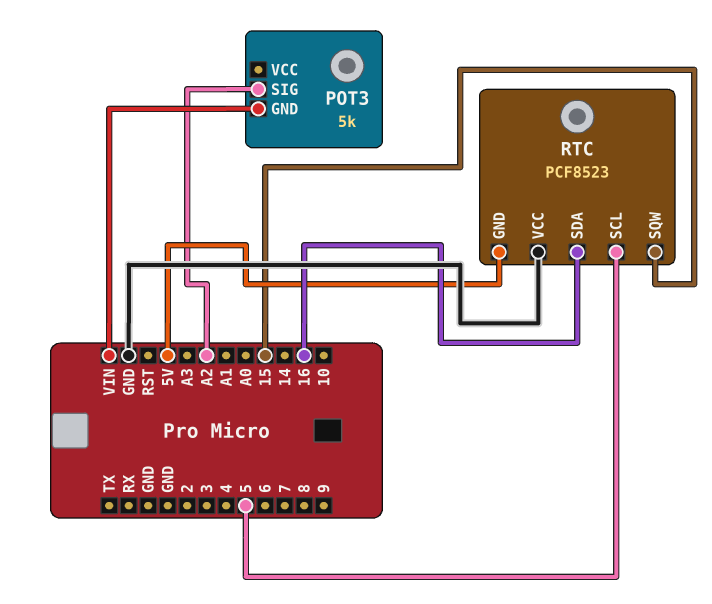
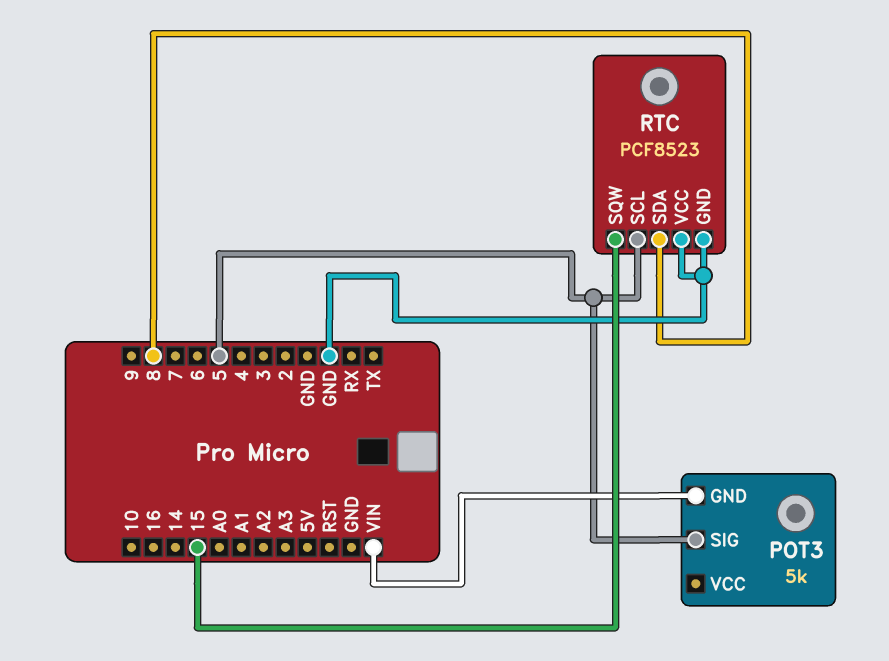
POT3 pin SIG: A2 -> 5
RTC pin GND: 5V -> GND
RTC pin SDA: 16 -> 8

